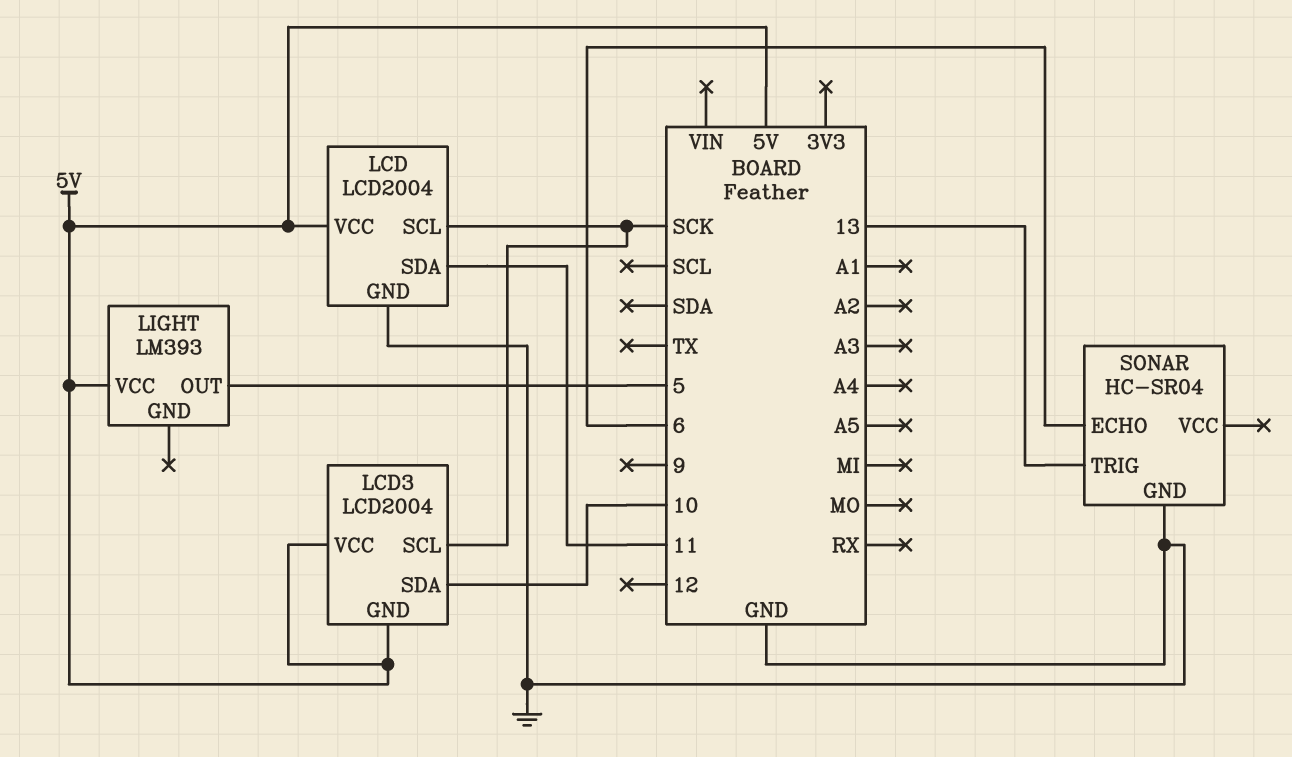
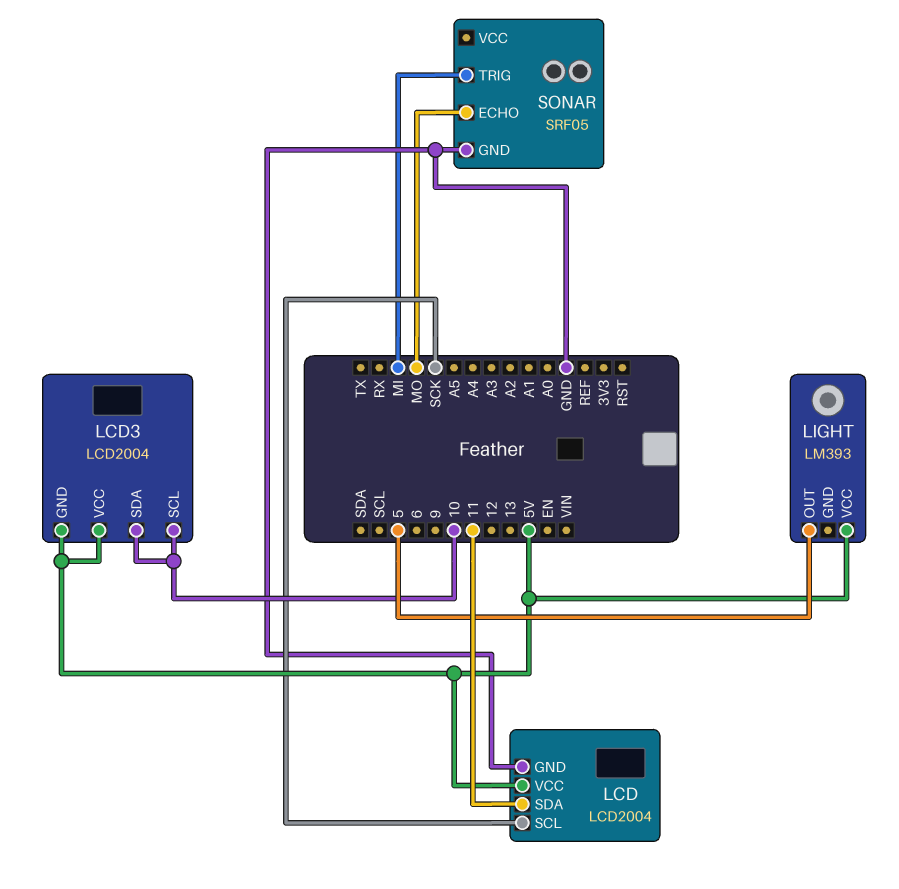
LCD3 pin SCL: SCK -> 10
SONAR: HC-SR04 -> SRF05
SONAR pin ECHO: 6 -> MO
SONAR pin TRIG: 13 -> MI

